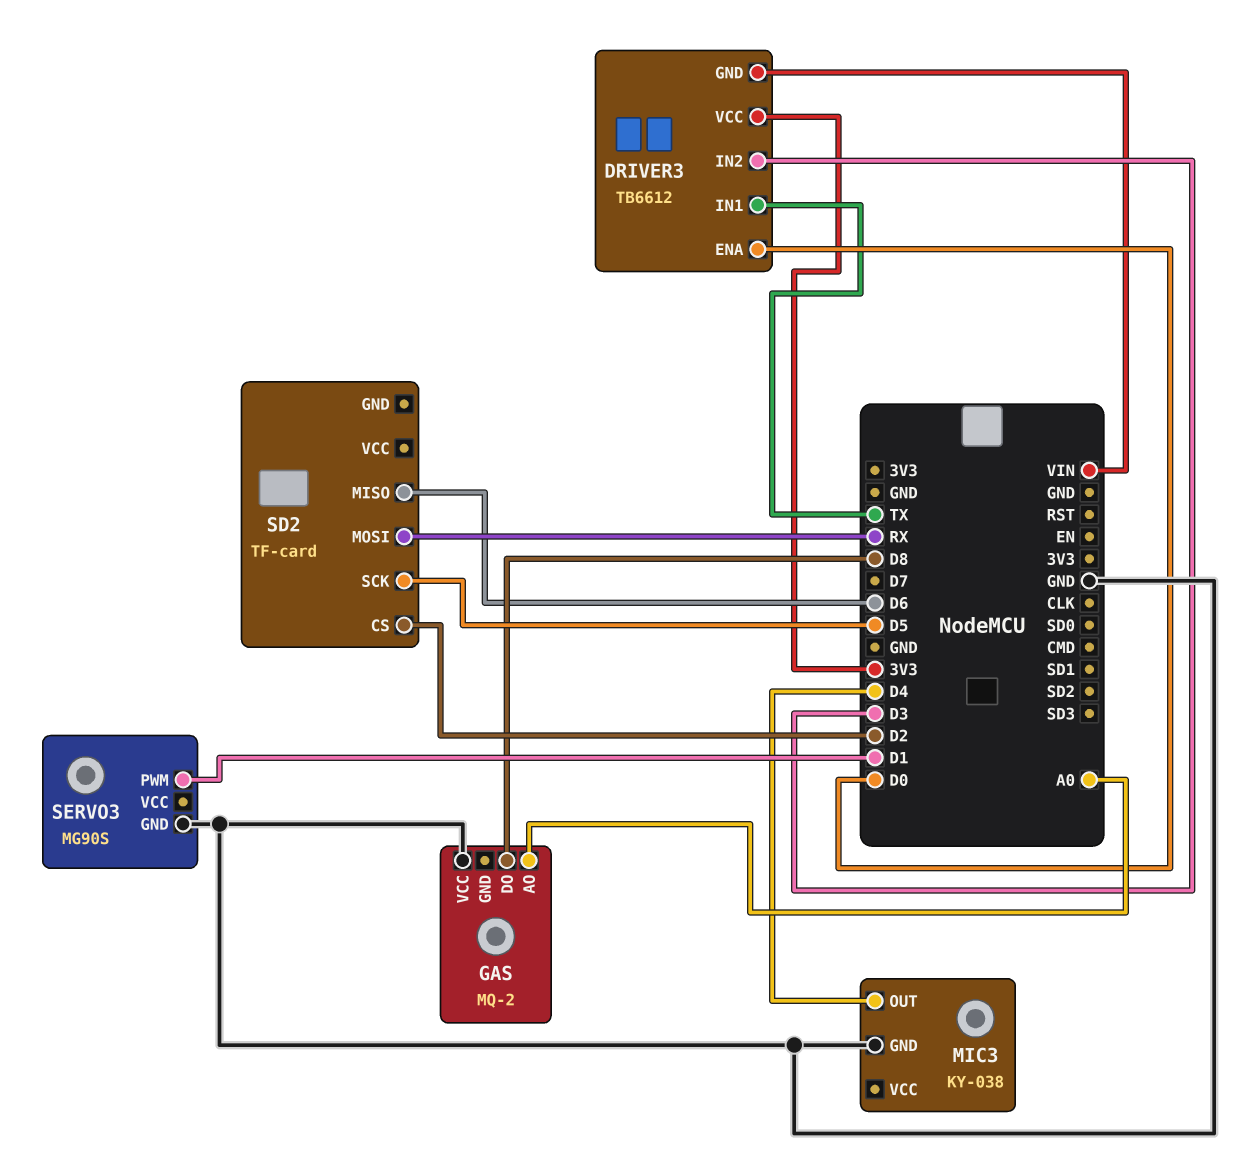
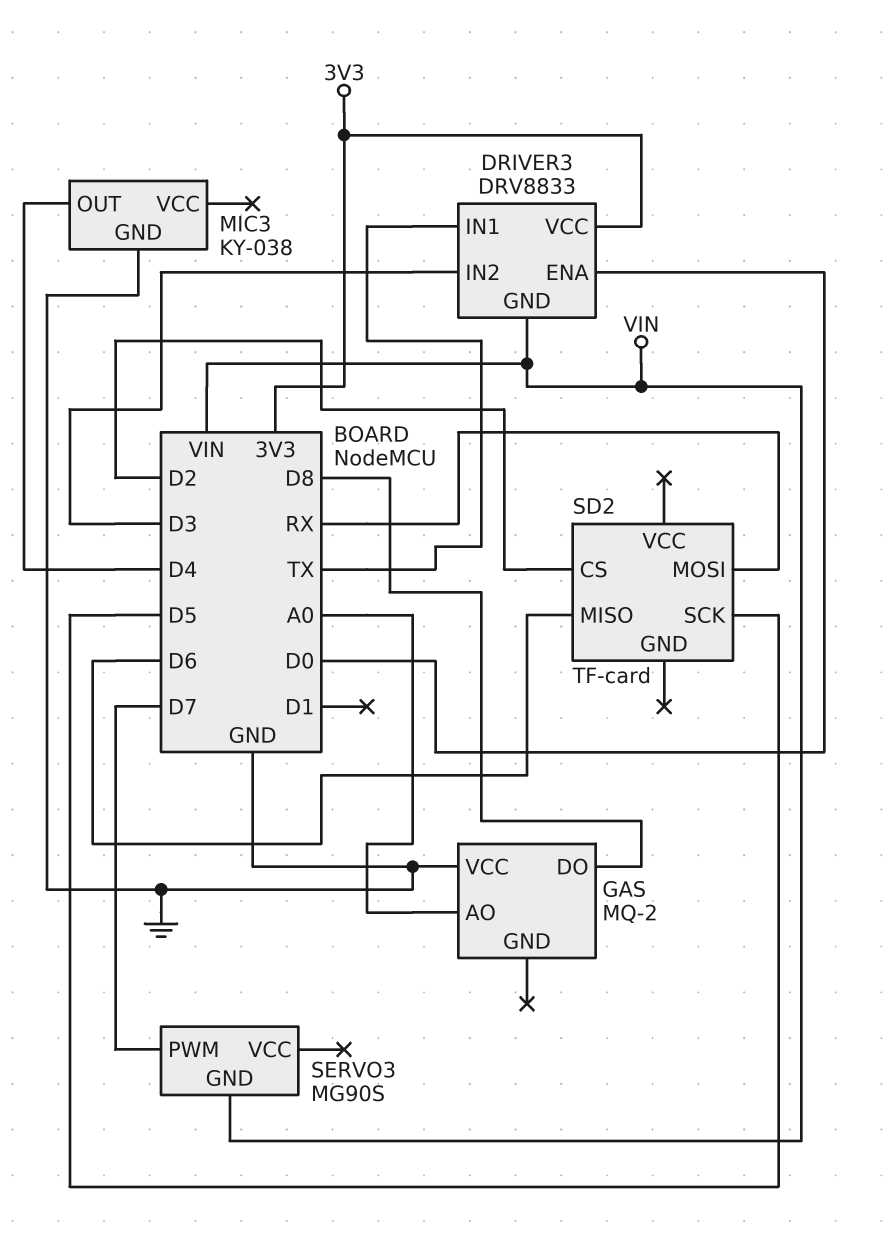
DRIVER3: TB6612 -> DRV8833
SERVO3 pin GND: GND -> VIN
SERVO3 pin PWM: D1 -> D7

